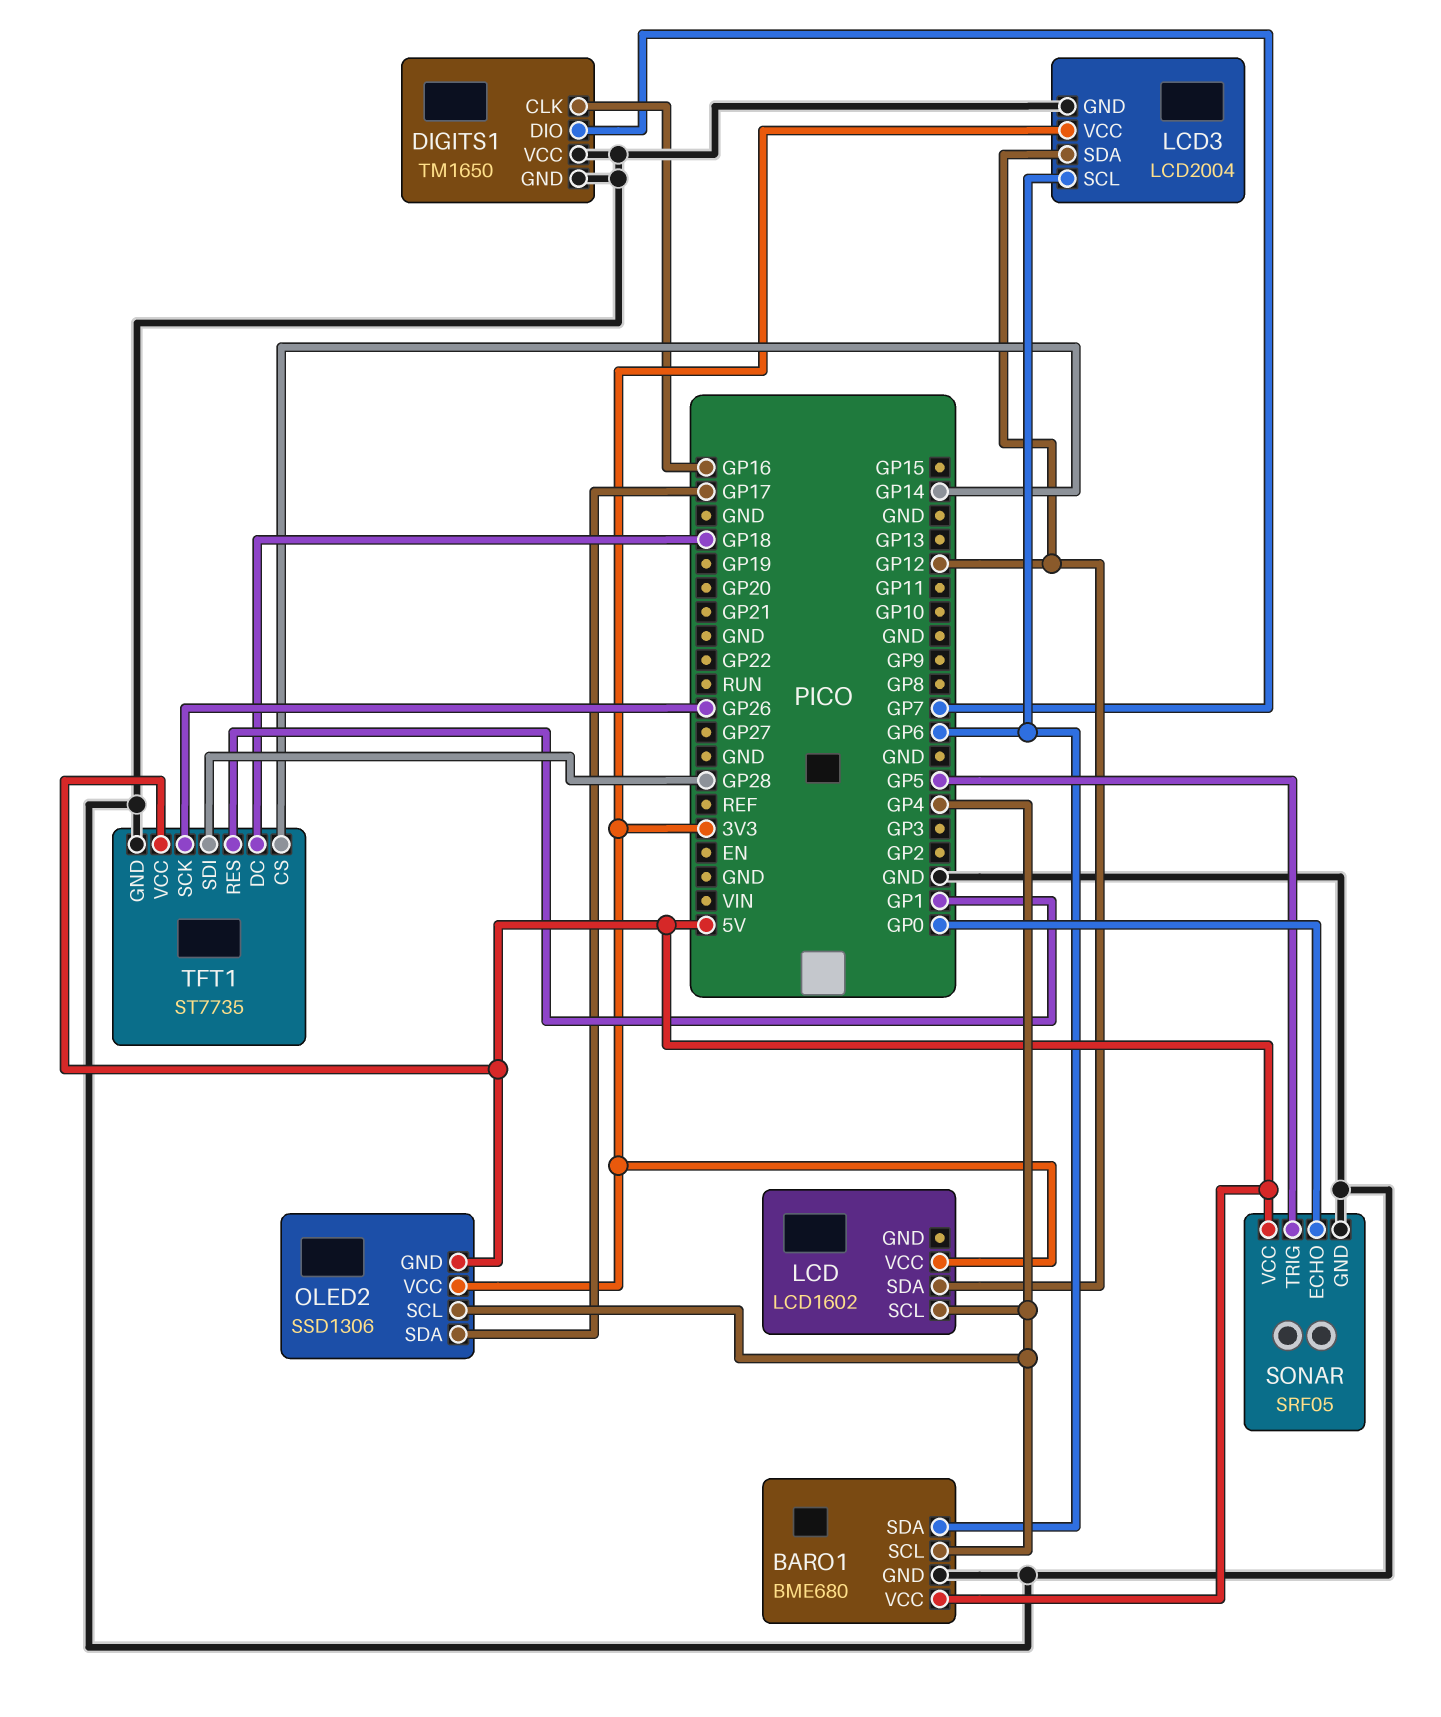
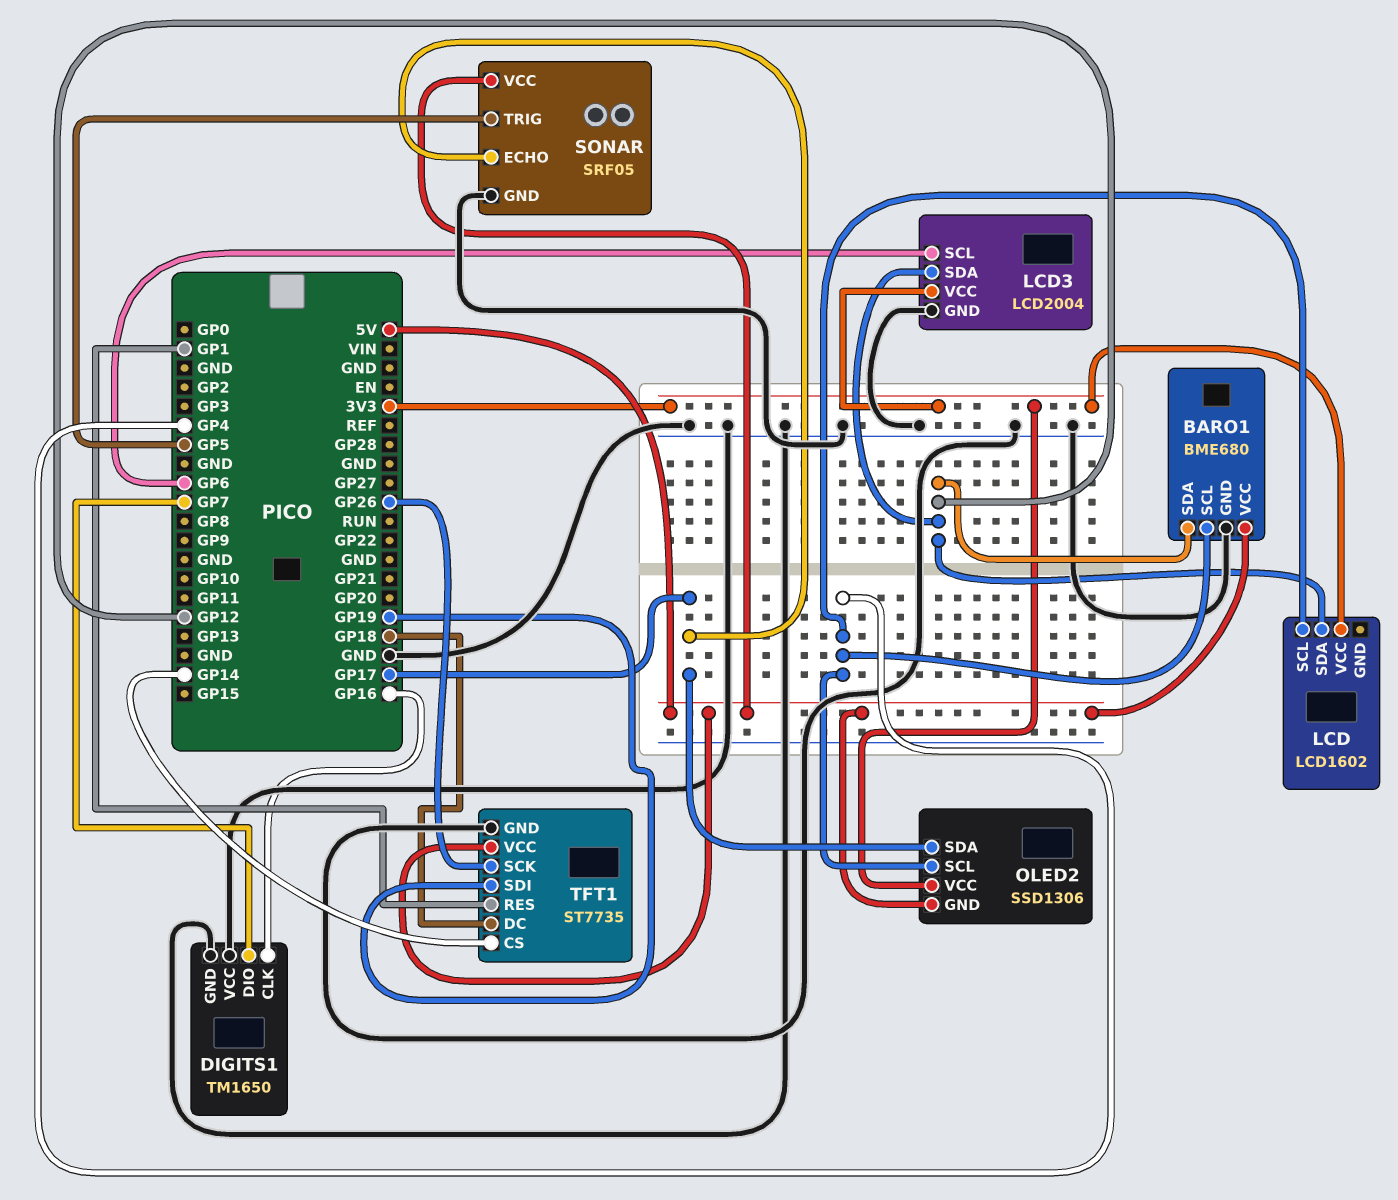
BARO1 pin SDA: GP6 -> GP12
SONAR pin ECHO: GP0 -> GP17
TFT1 pin SDI: GP28 -> GP19

